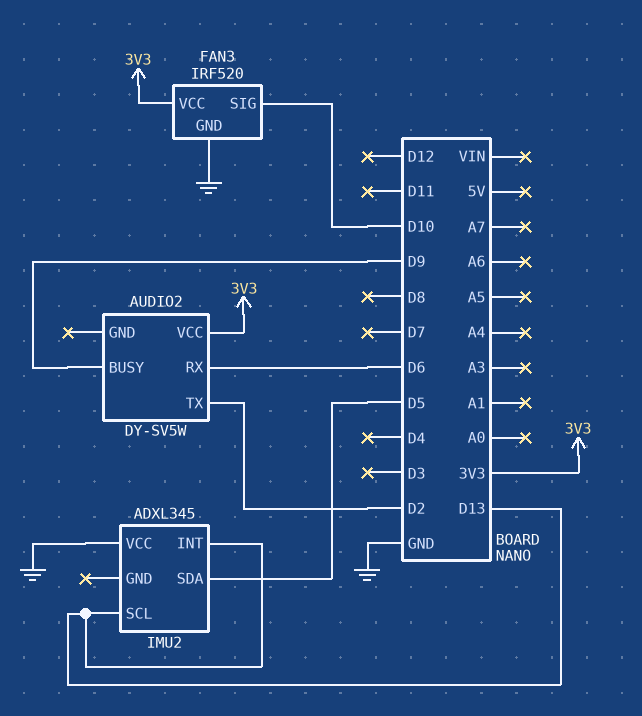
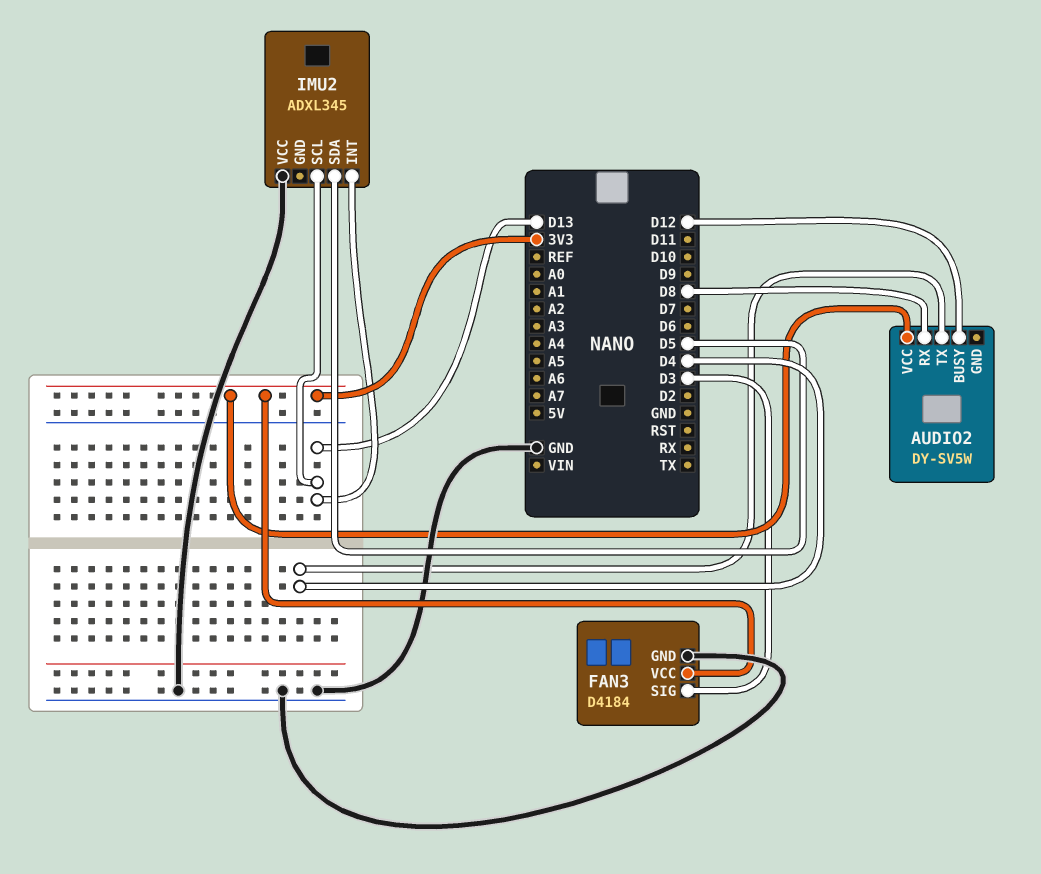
AUDIO2 pin BUSY: D9 -> D12
AUDIO2 pin RX: D6 -> D8
AUDIO2 pin TX: D2 -> D4
FAN3: IRF520 -> D4184
FAN3 pin SIG: D10 -> D3

